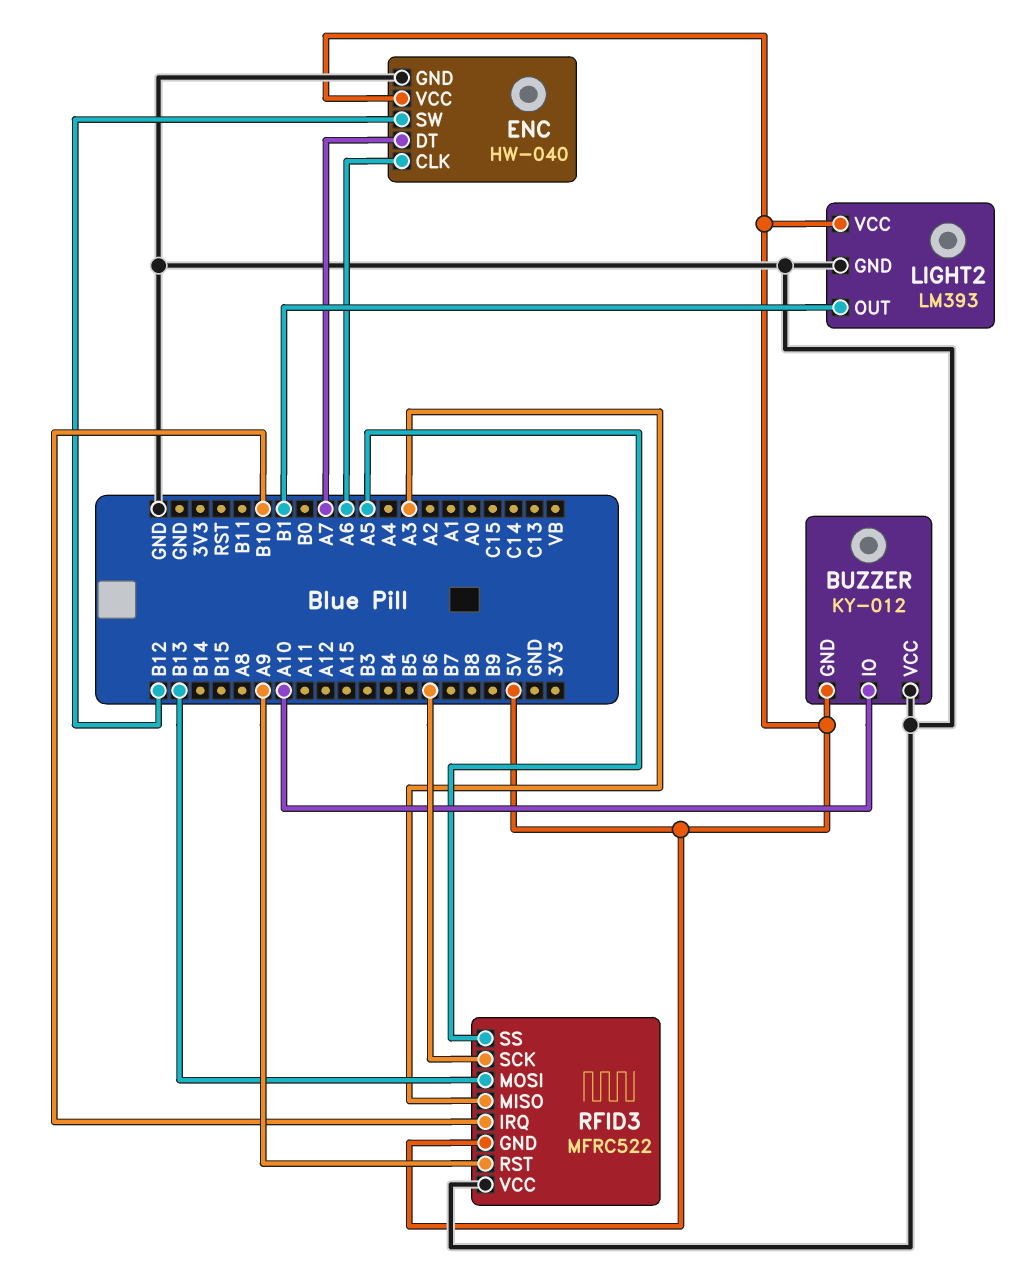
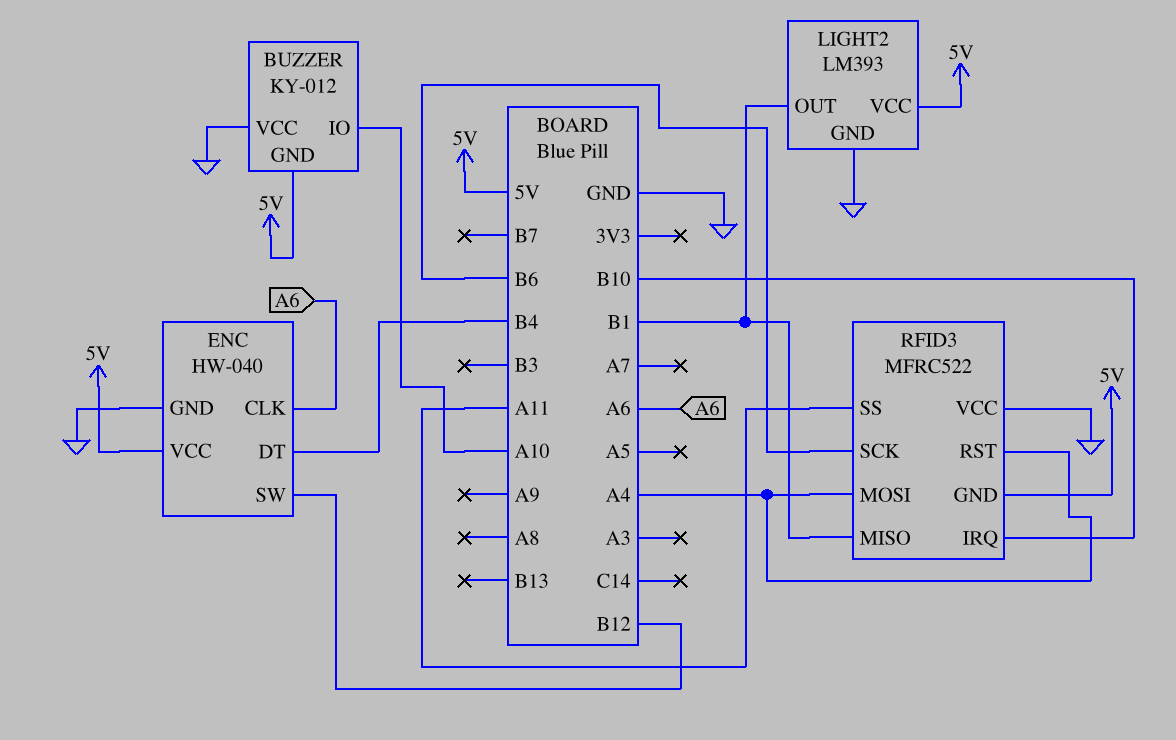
ENC pin DT: A7 -> B4
RFID3 pin MISO: A3 -> B1
RFID3 pin MOSI: B13 -> A4
RFID3 pin RST: A9 -> A4
RFID3 pin SS: A5 -> A11

